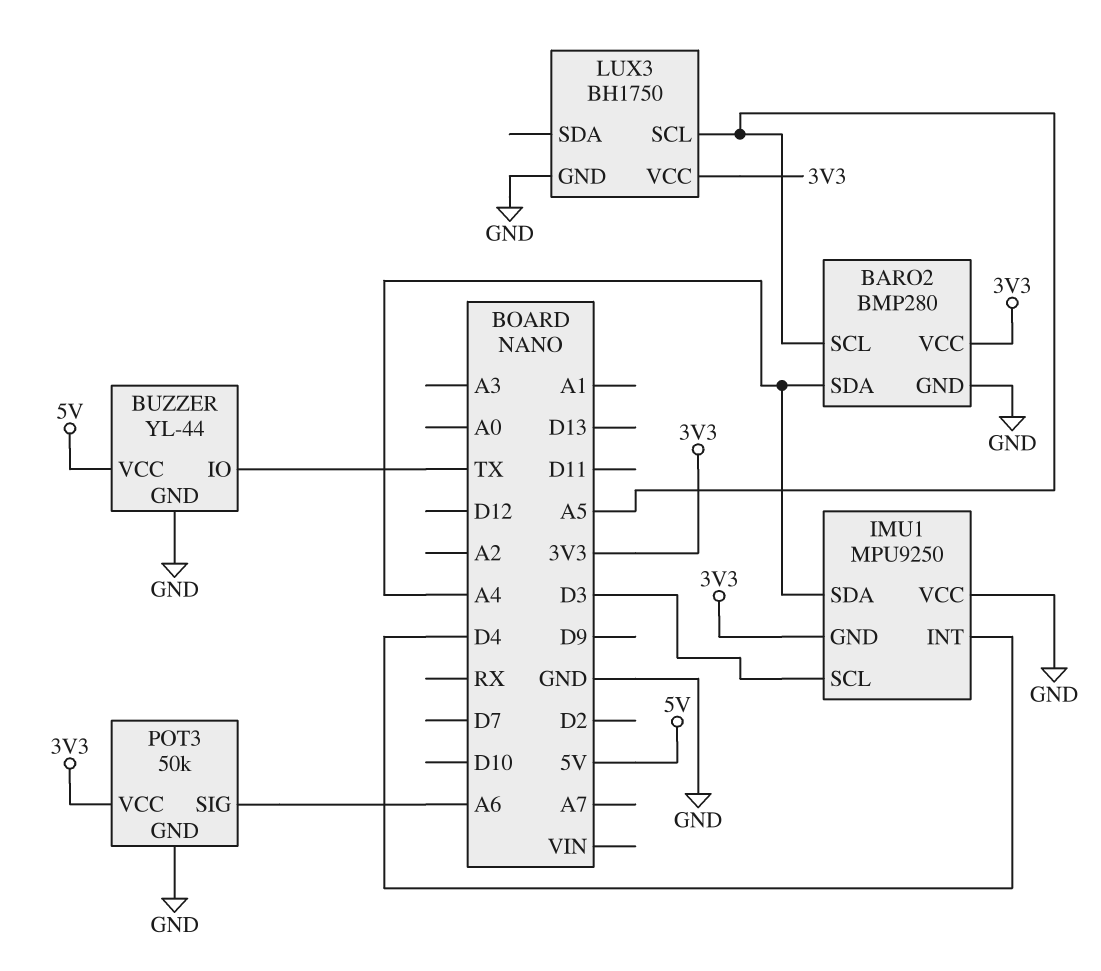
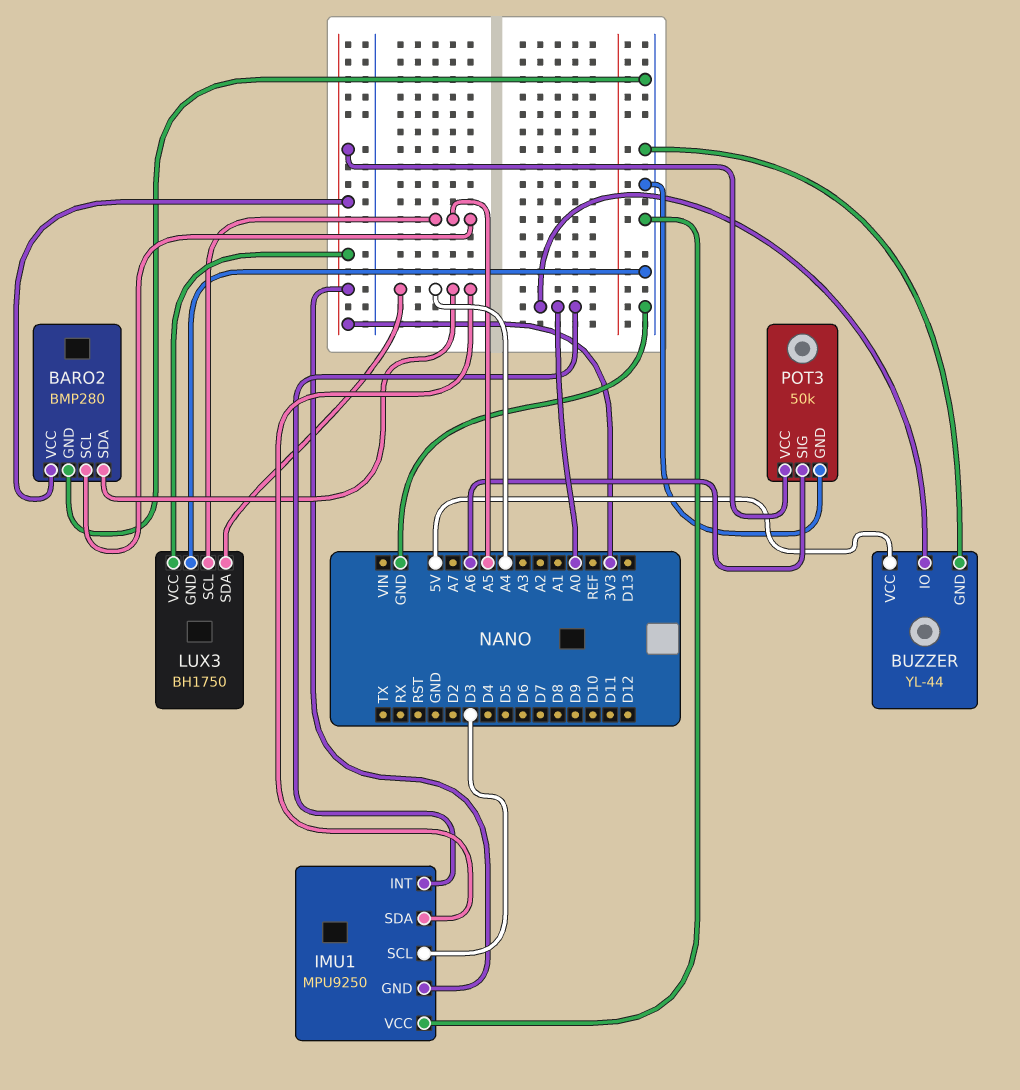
BUZZER pin IO: TX -> A0
IMU1 pin INT: D4 -> A0
LUX3 pin SDA: none -> A4

